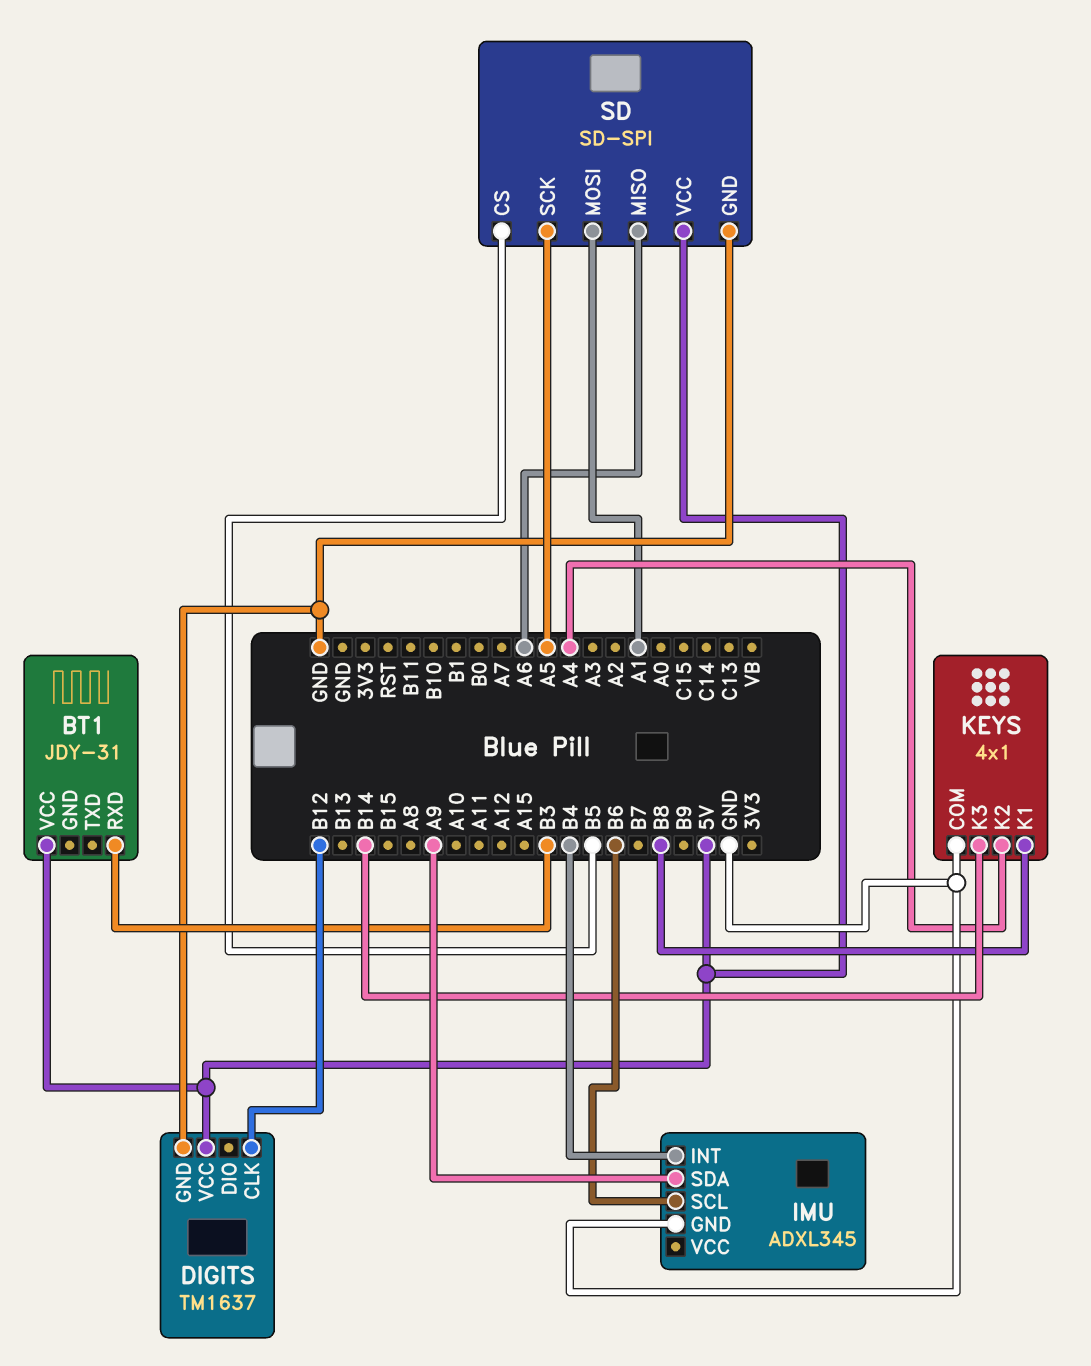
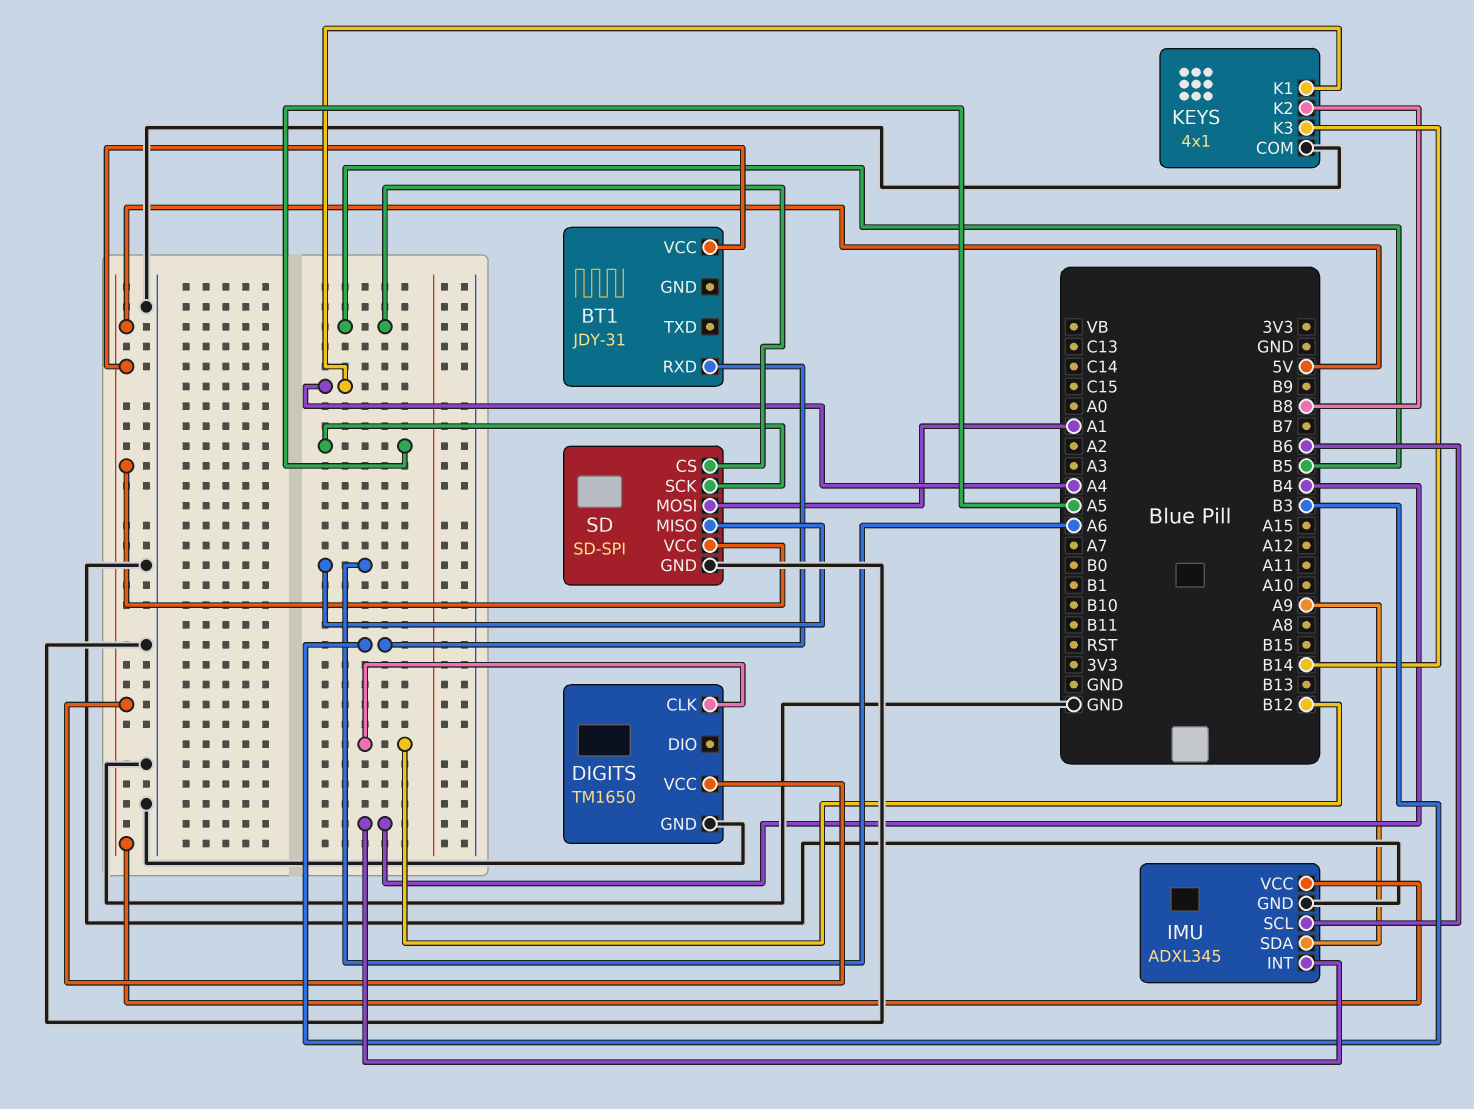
DIGITS: TM1637 -> TM1650
IMU pin VCC: none -> 5V
KEYS pin K1: B8 -> A4
KEYS pin K2: A4 -> B8

